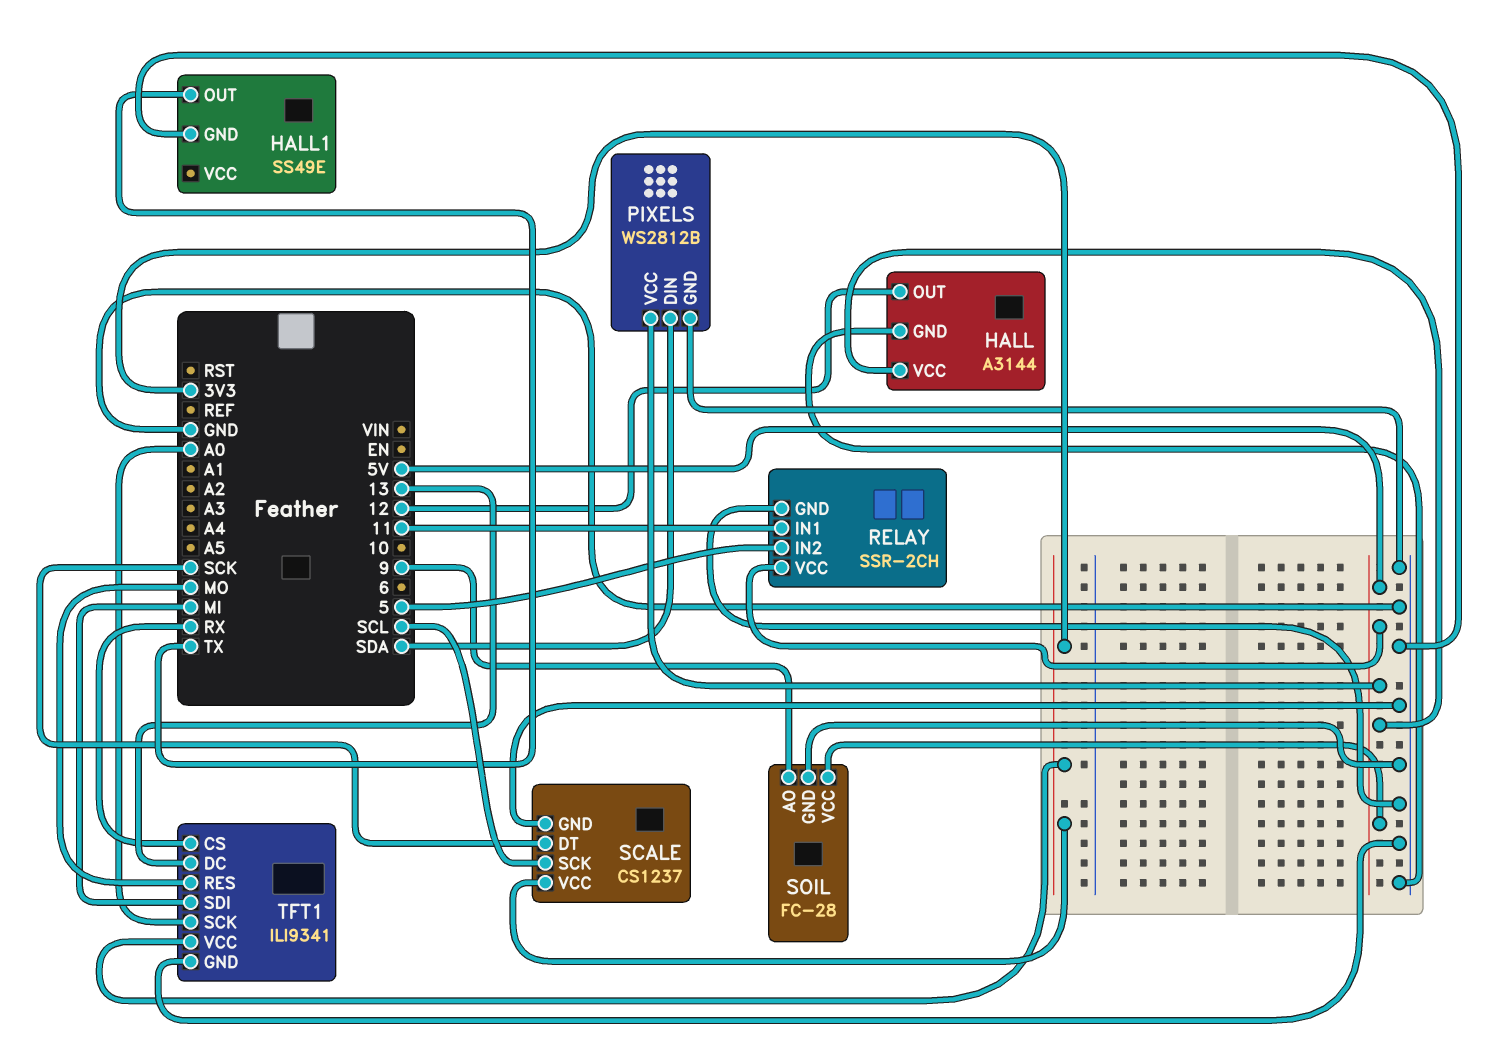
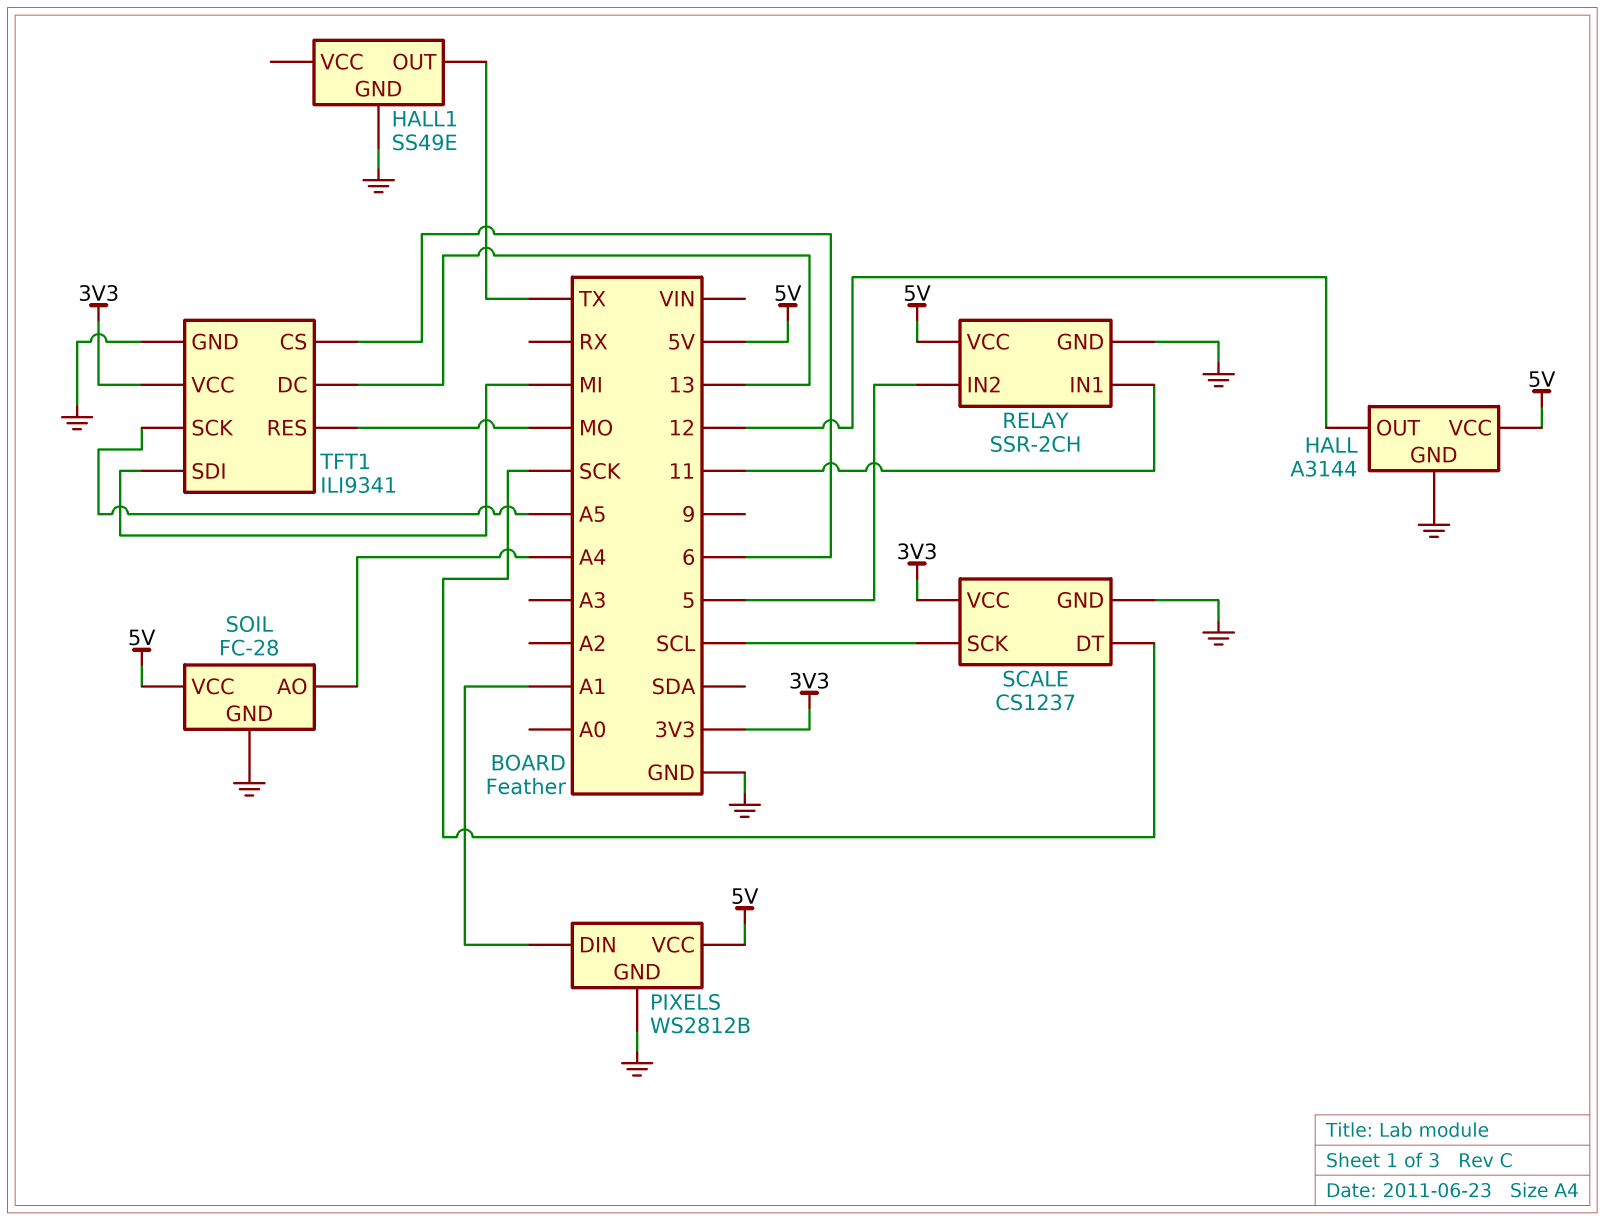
PIXELS pin DIN: SDA -> A1
SOIL pin AO: 9 -> A4
TFT1 pin CS: RX -> 6
TFT1 pin SCK: A0 -> A5

